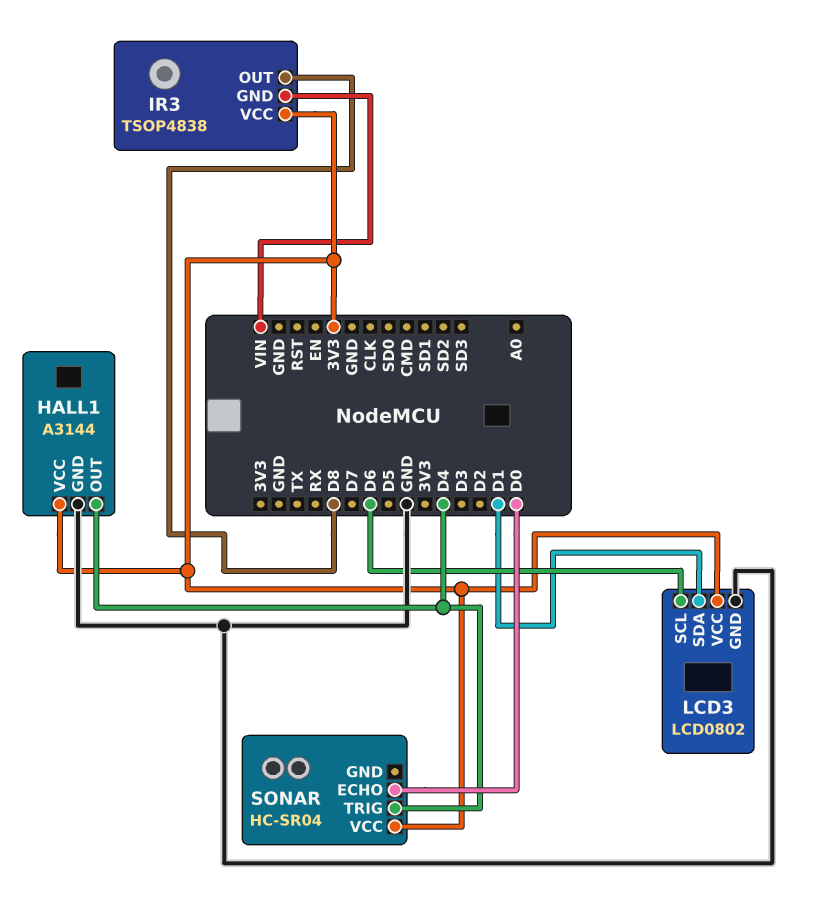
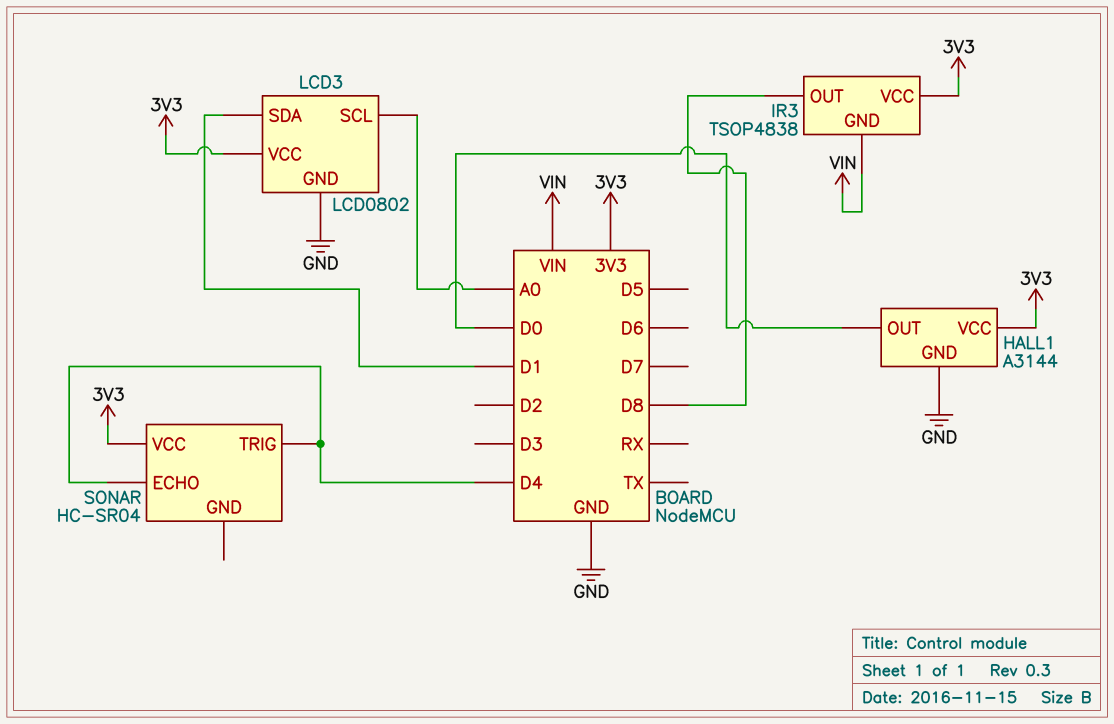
HALL1 pin OUT: D4 -> D0
LCD3 pin SCL: D6 -> A0
SONAR pin ECHO: D0 -> D4

